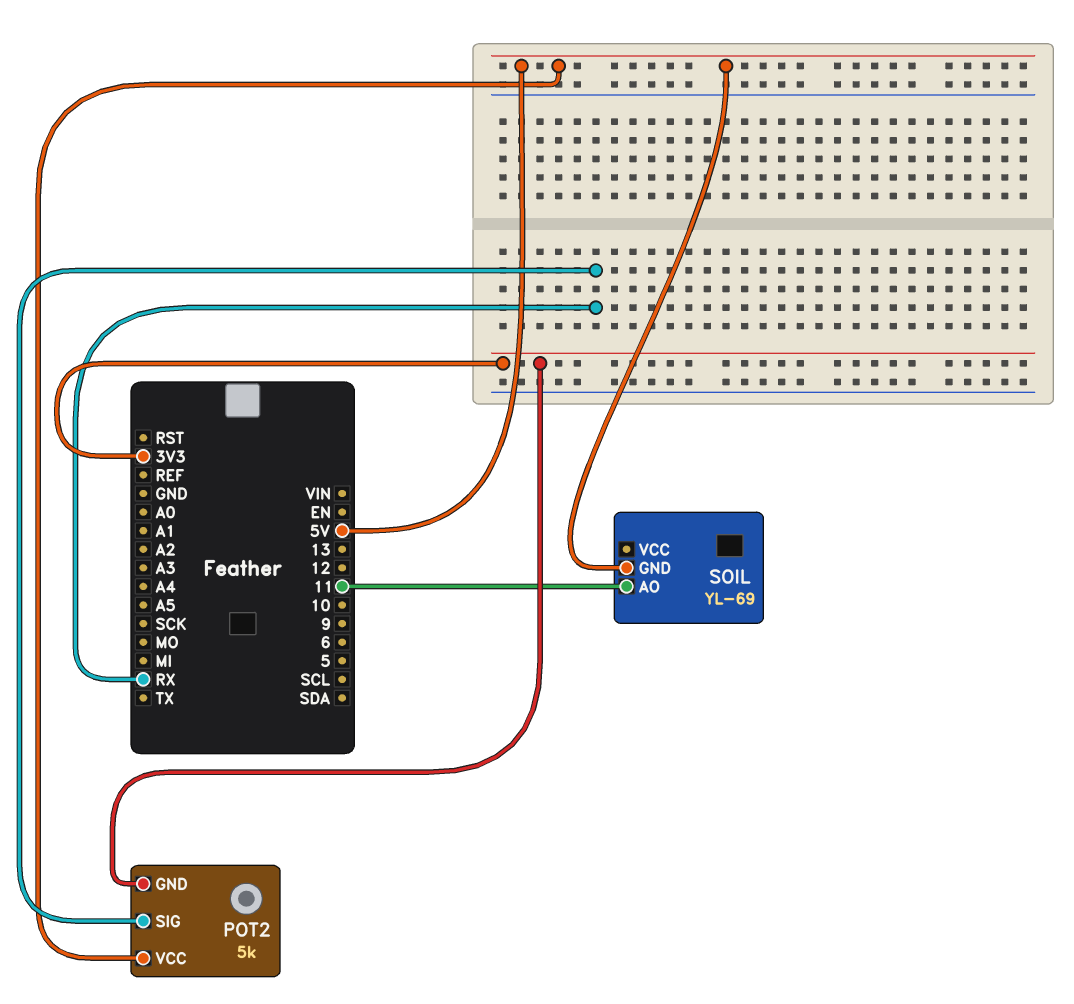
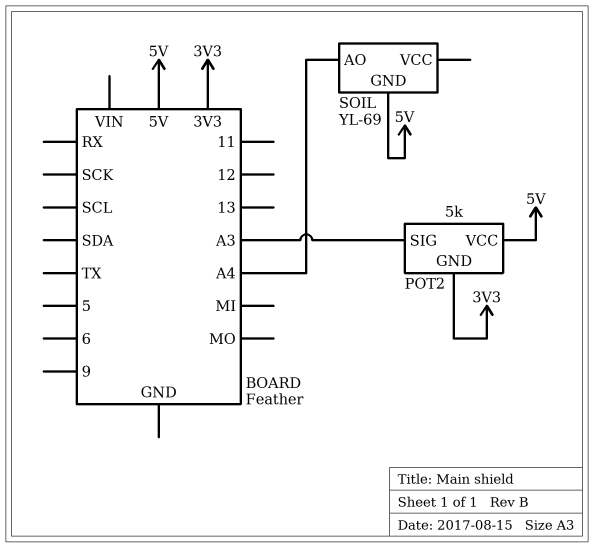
POT2 pin SIG: RX -> A3
SOIL pin AO: 11 -> A4

